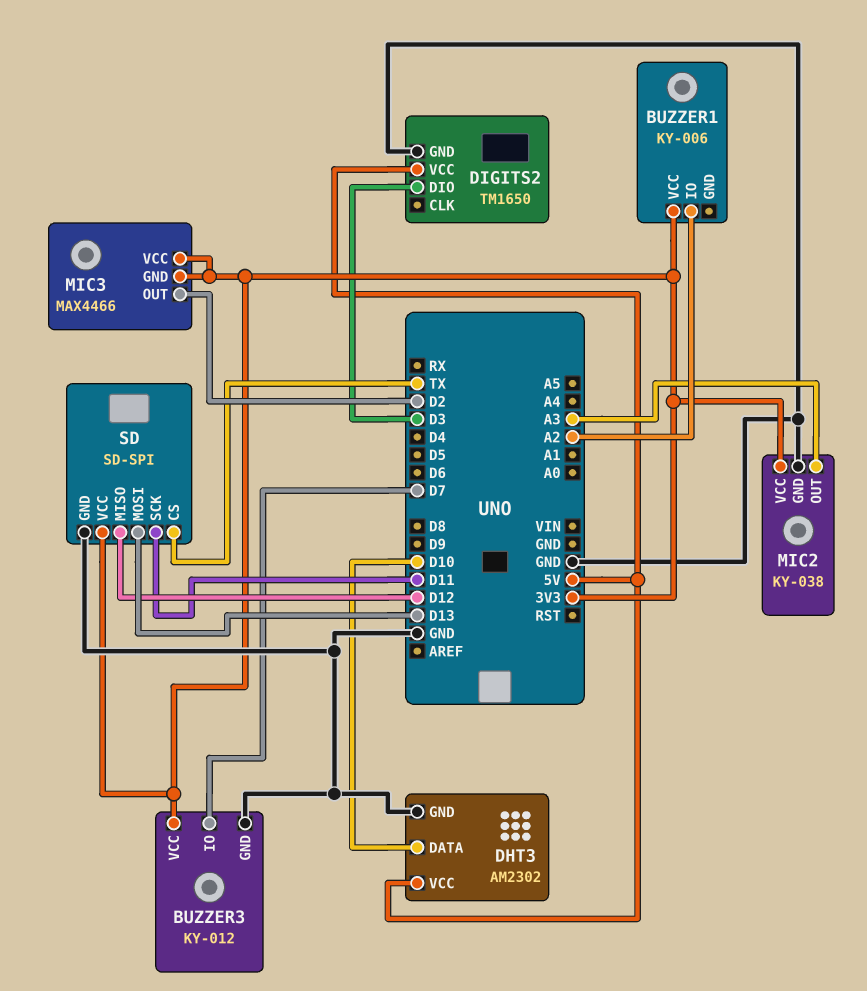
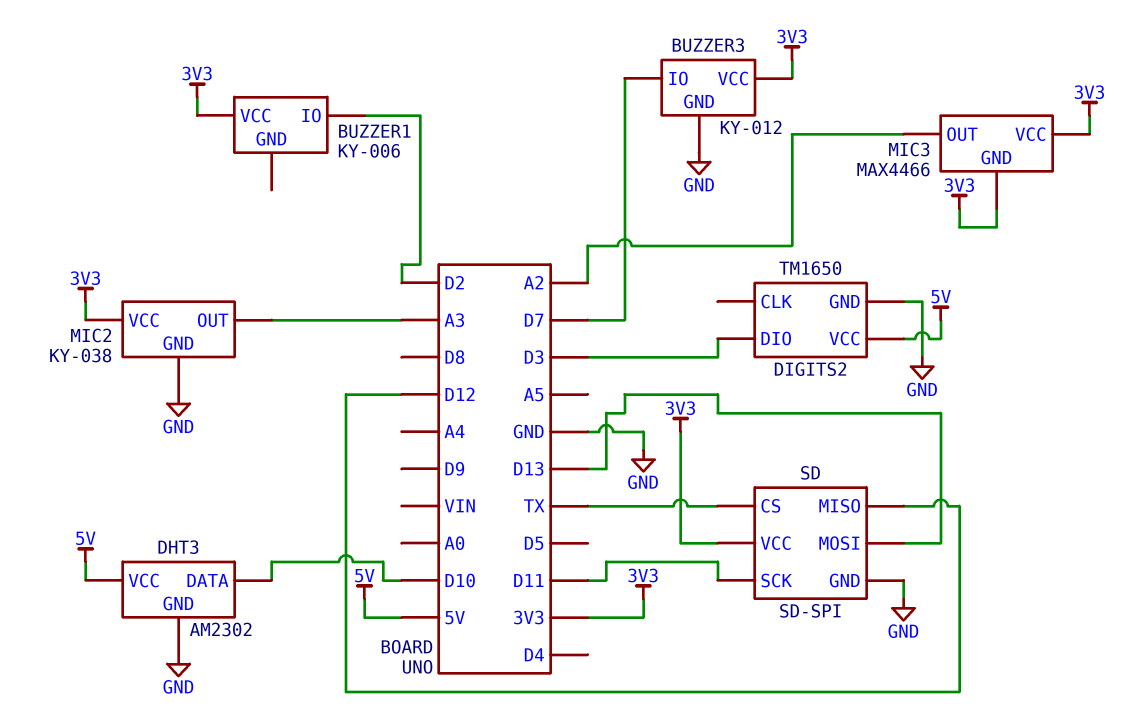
BUZZER1 pin IO: A2 -> D2
MIC3 pin OUT: D2 -> A2

